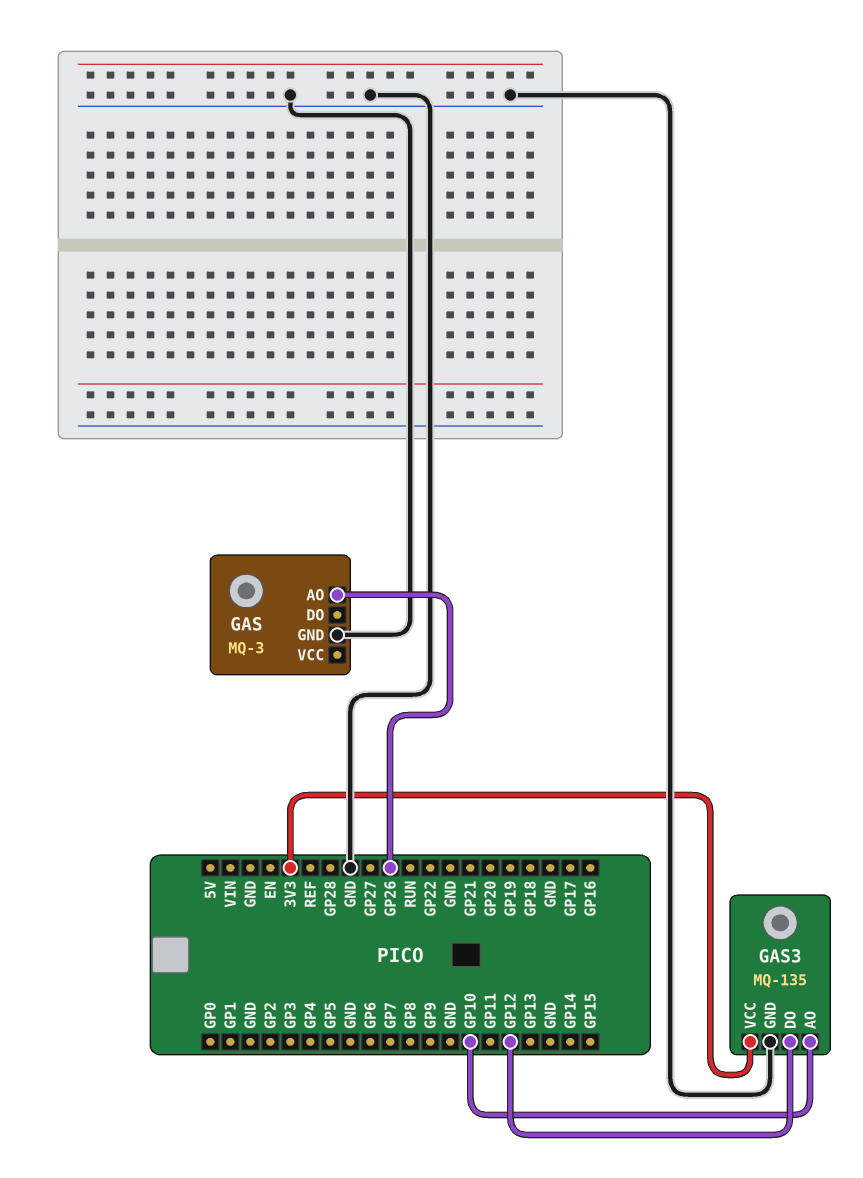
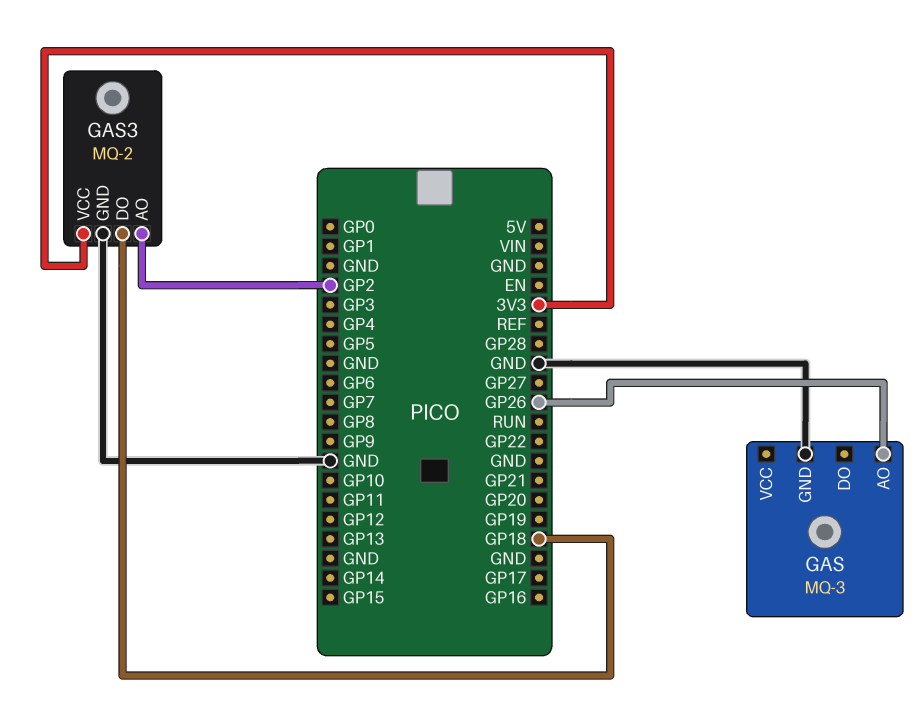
GAS3: MQ-135 -> MQ-2
GAS3 pin AO: GP10 -> GP2
GAS3 pin DO: GP12 -> GP18

